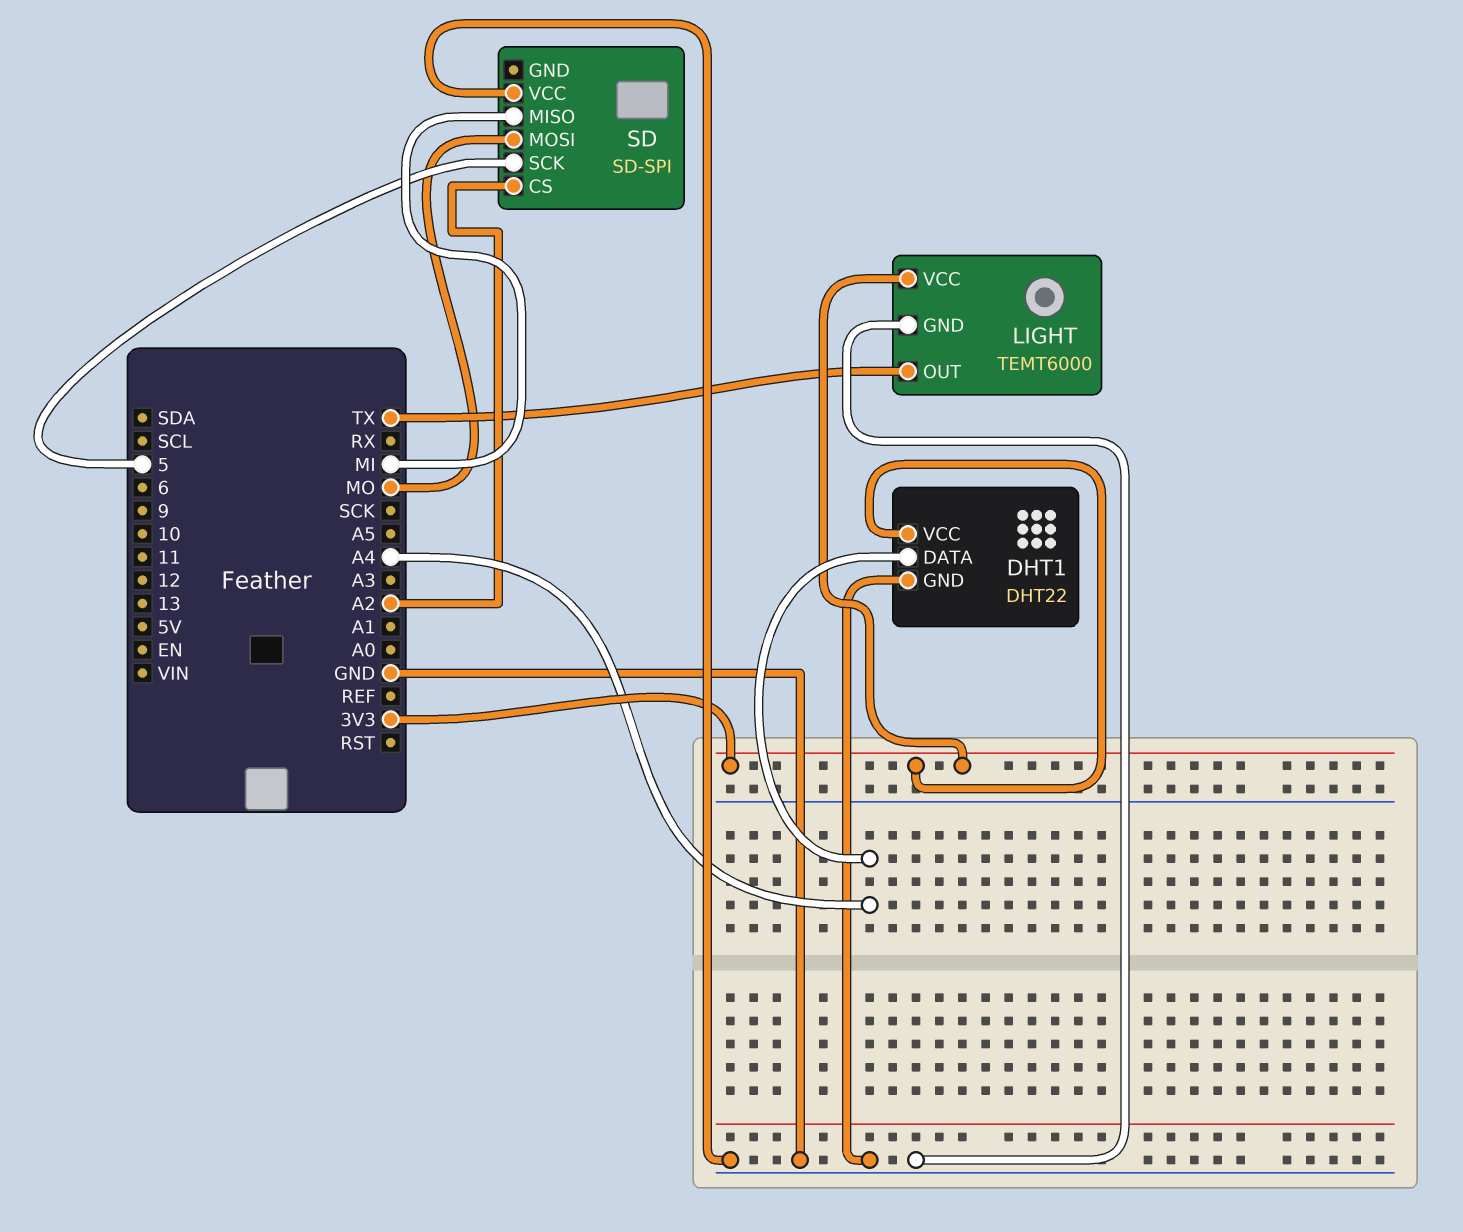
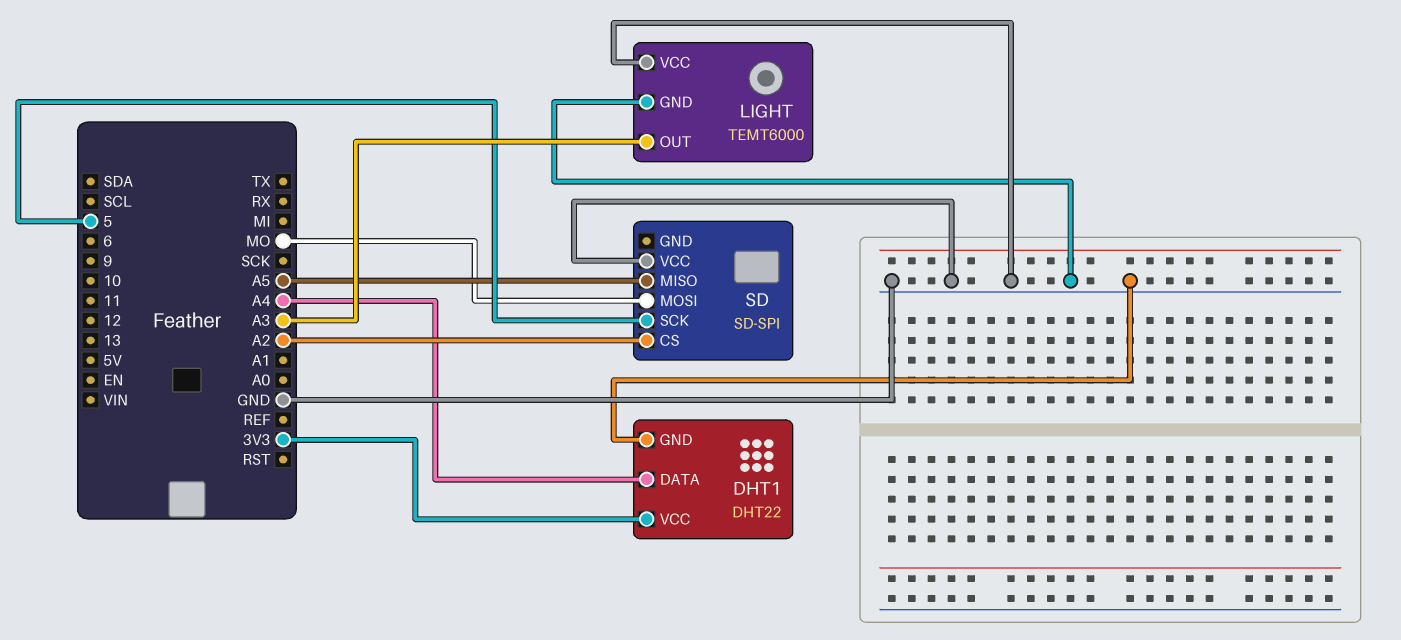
LIGHT pin OUT: TX -> A3
LIGHT pin VCC: 3V3 -> GND
SD pin MISO: MI -> A5

